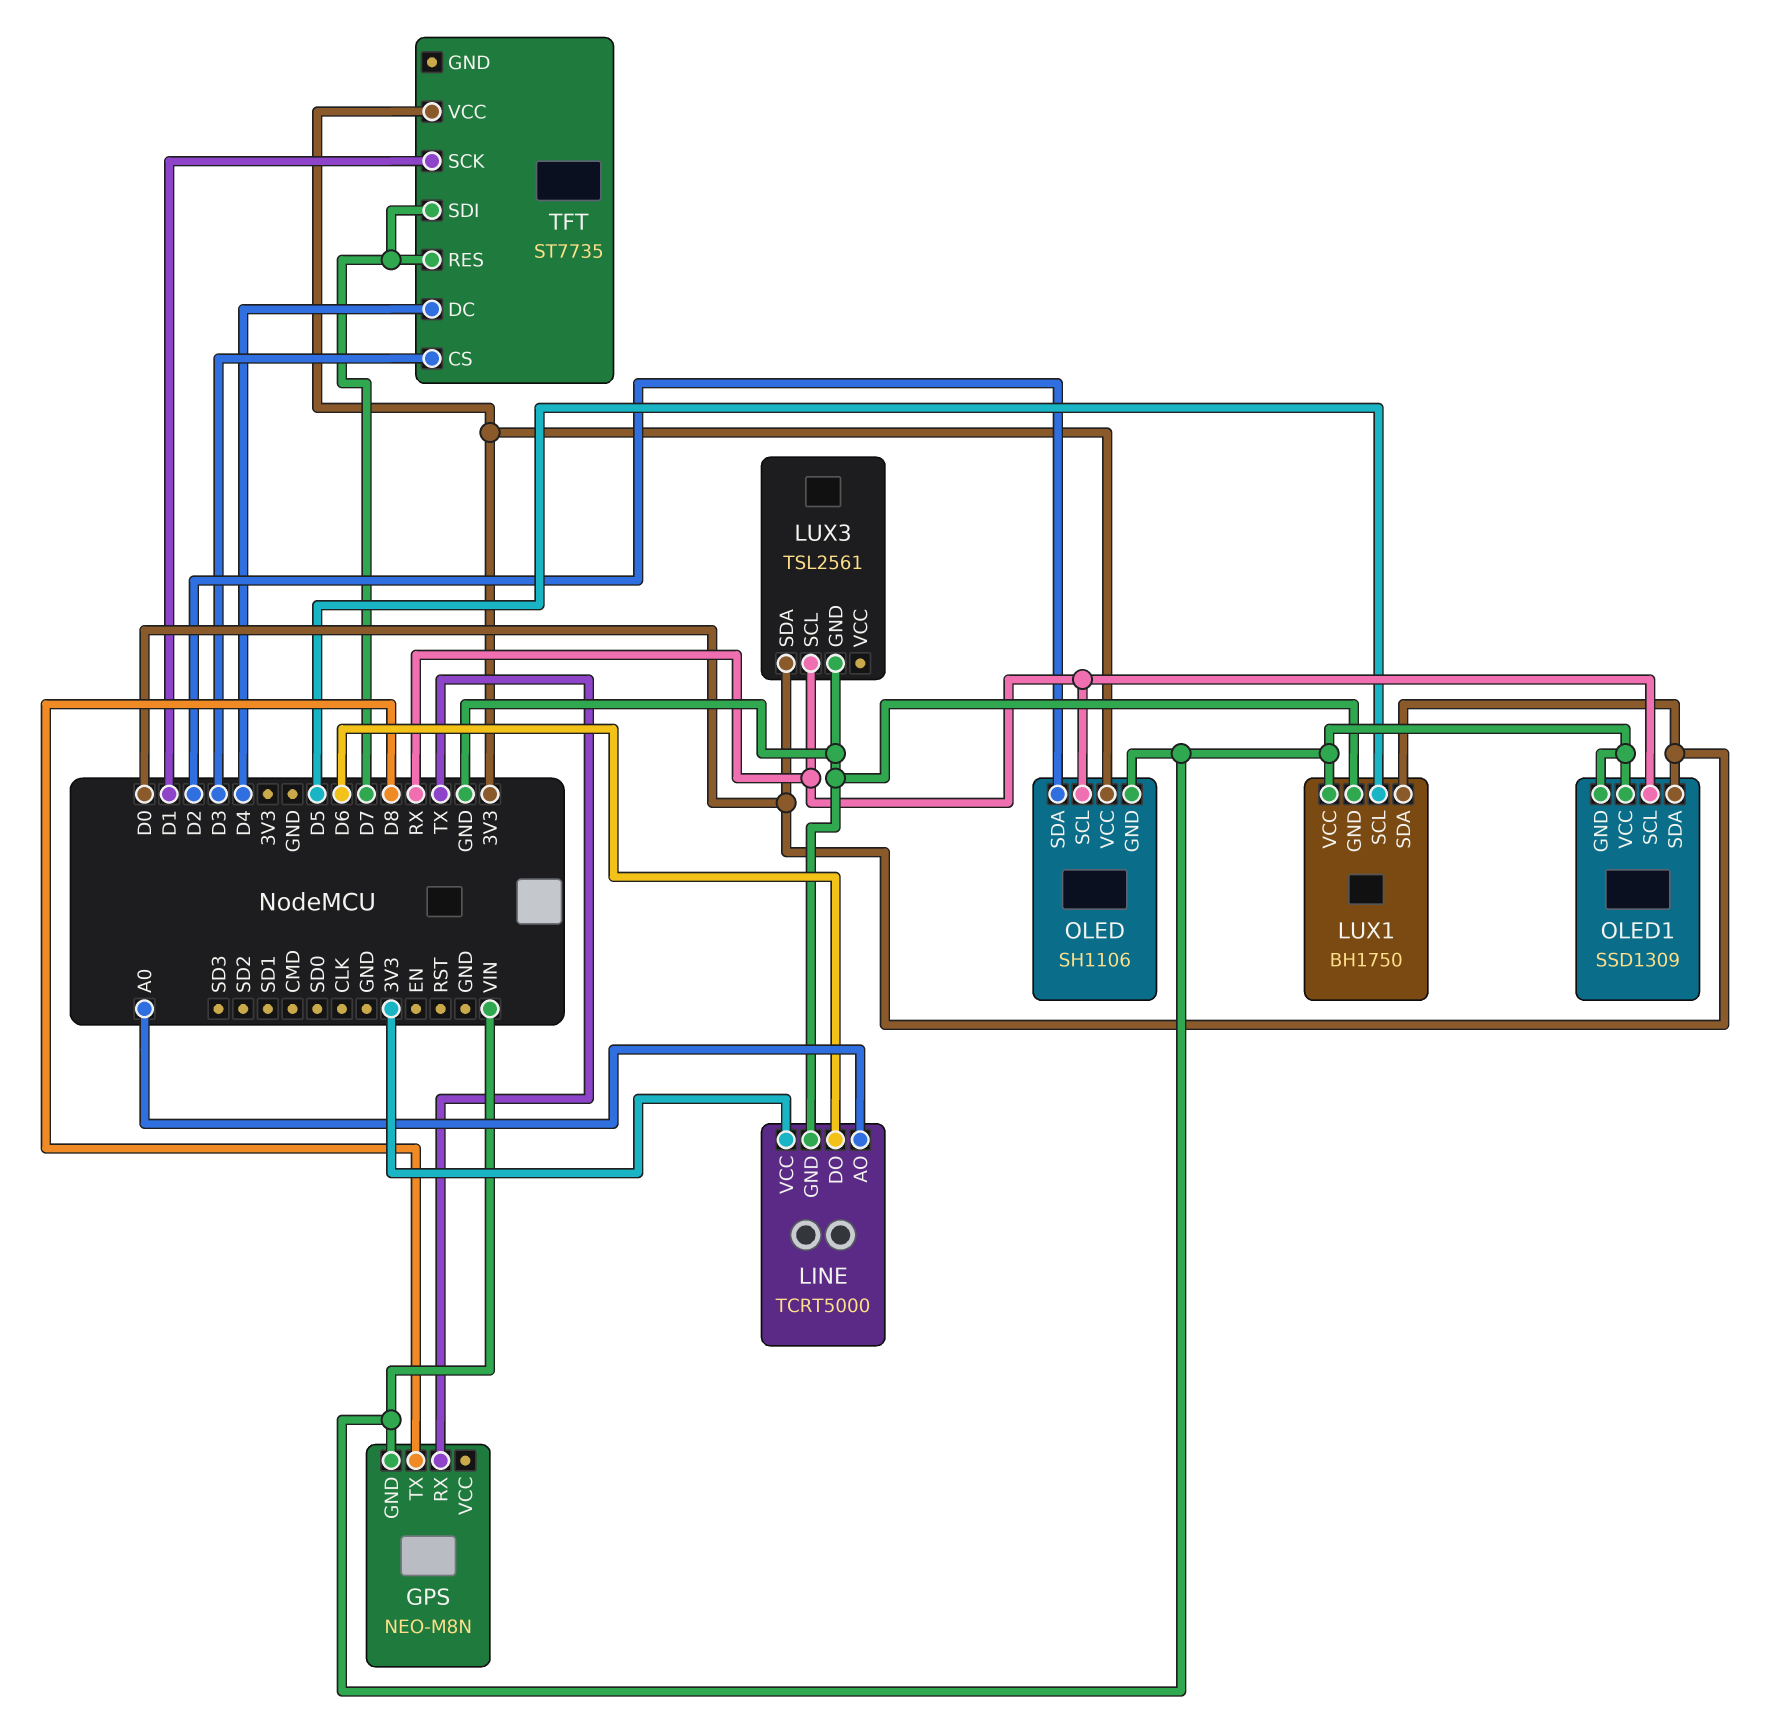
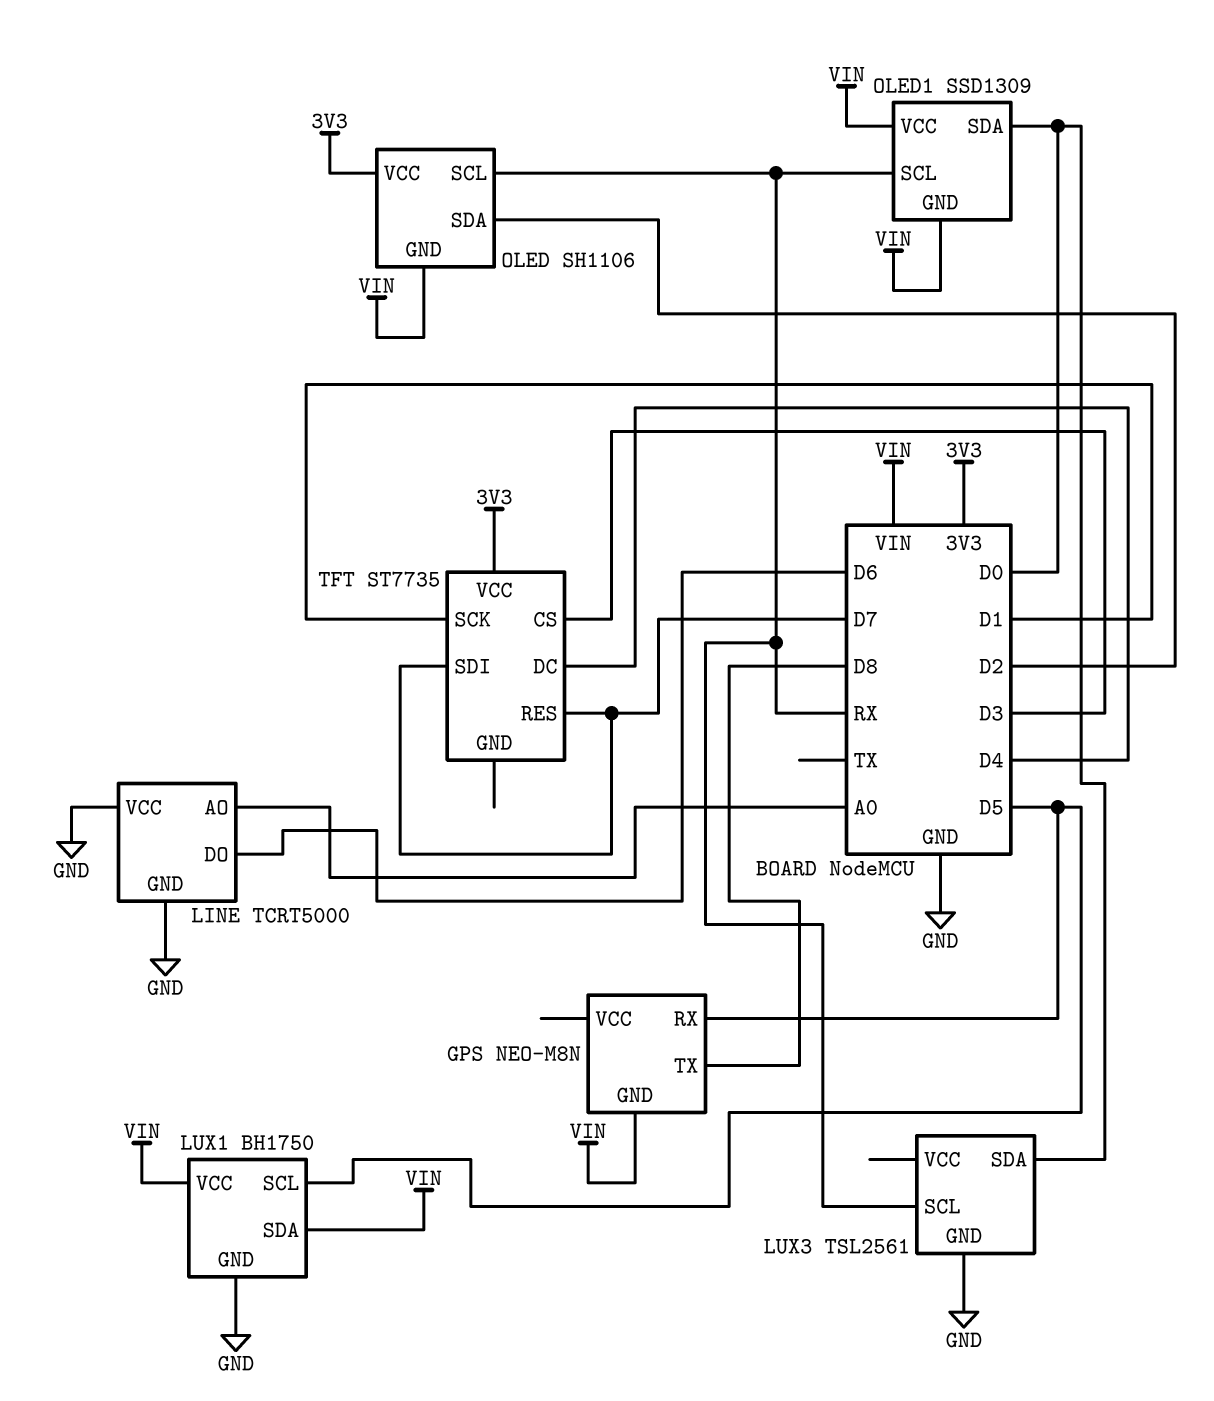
GPS pin RX: TX -> D5
LINE pin VCC: 3V3 -> GND
LUX1 pin SDA: D0 -> VIN

